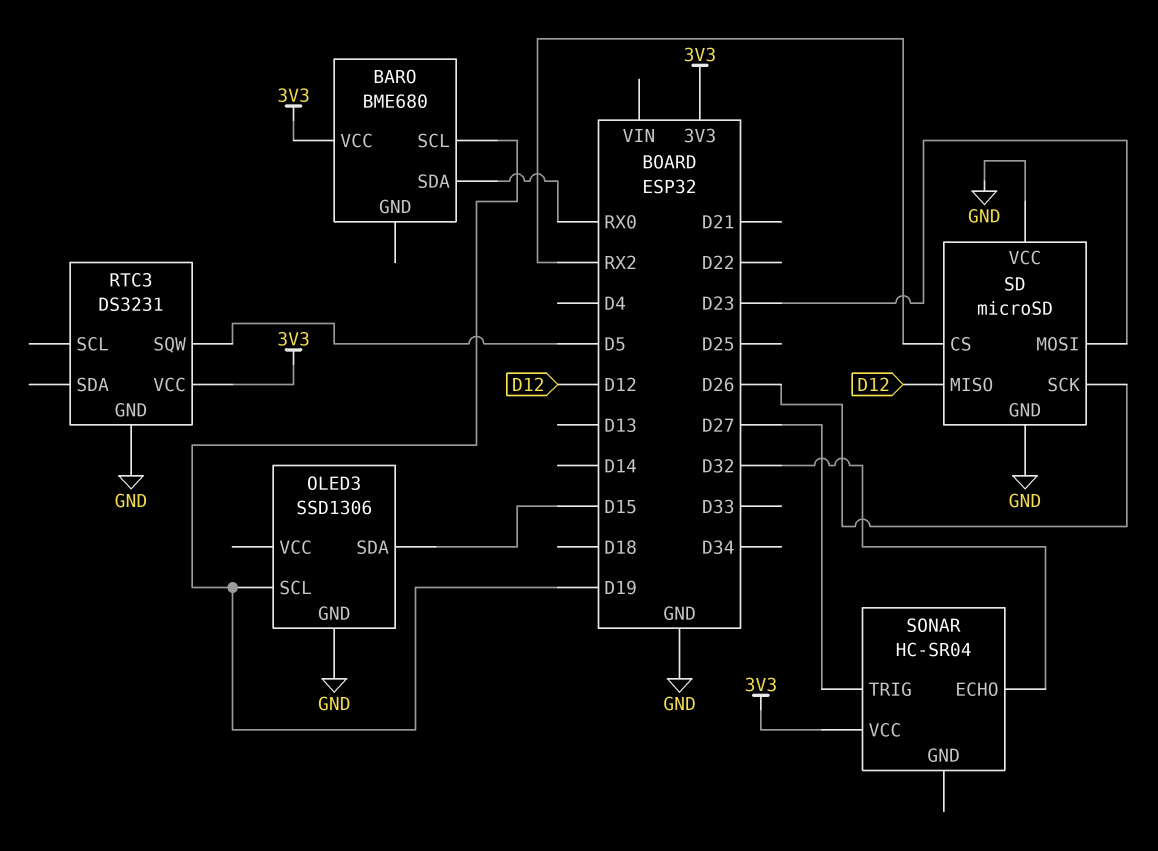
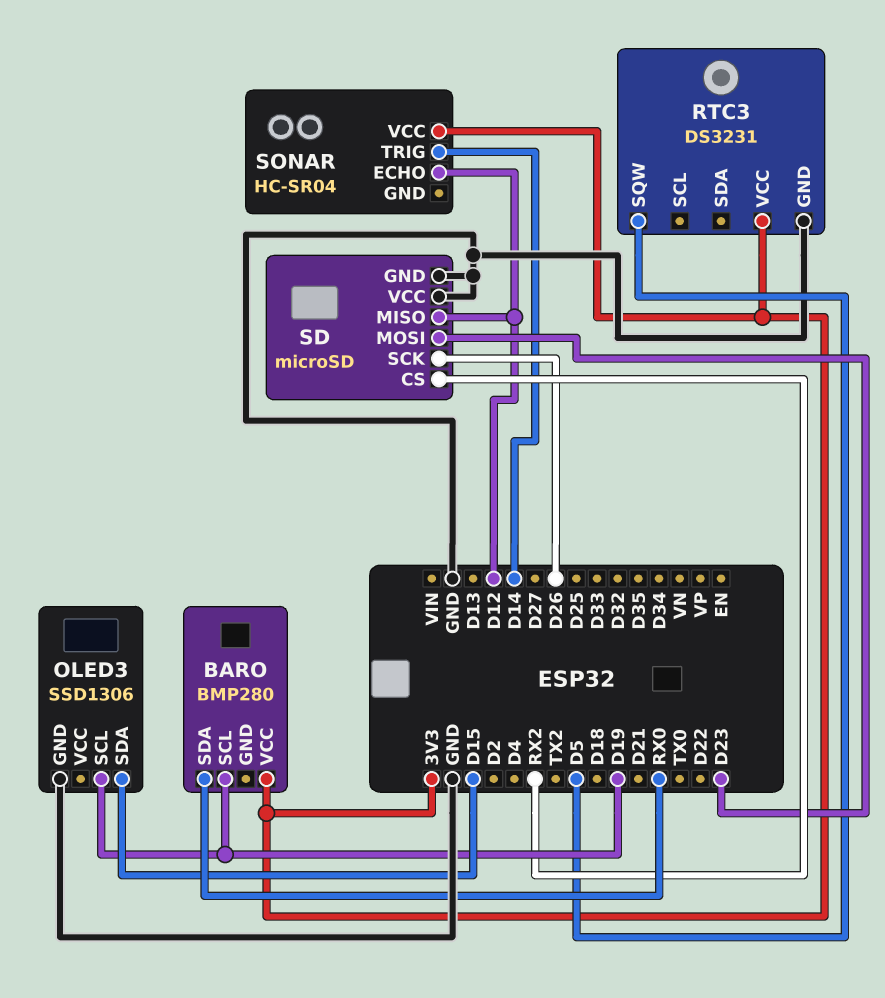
BARO: BME680 -> BMP280
SONAR pin ECHO: D32 -> D12
SONAR pin TRIG: D27 -> D14

